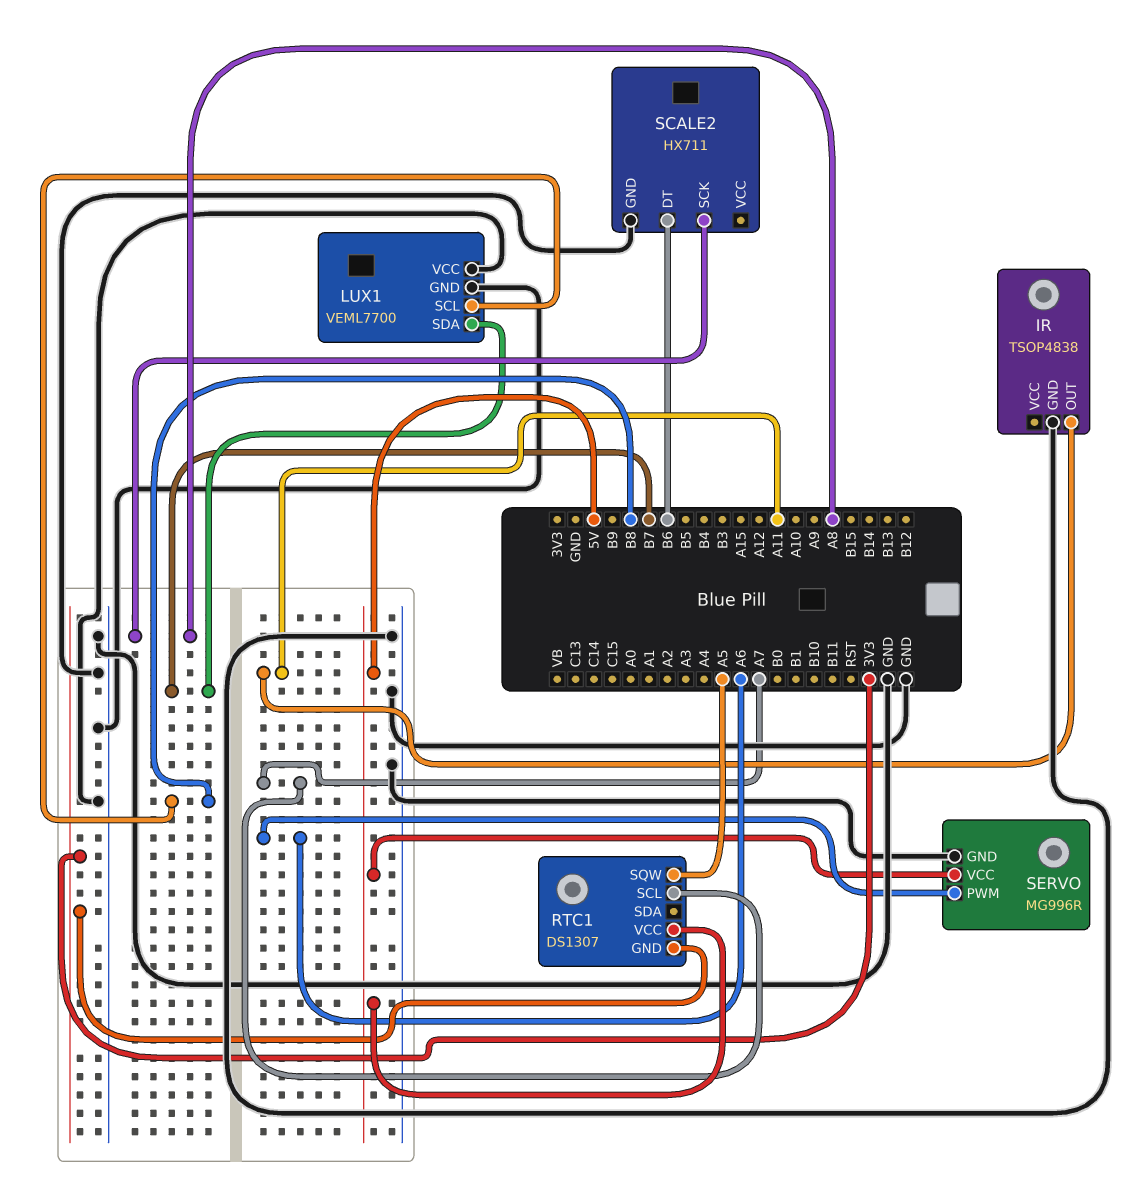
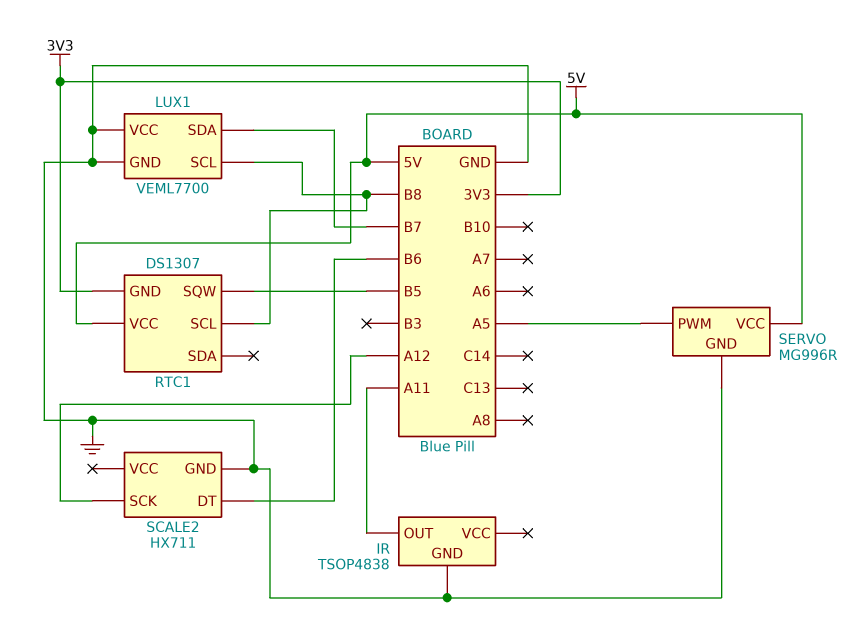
RTC1 pin SCL: A7 -> B8
RTC1 pin SQW: A5 -> B5
SCALE2 pin SCK: A8 -> A12
SERVO pin PWM: A6 -> A5

